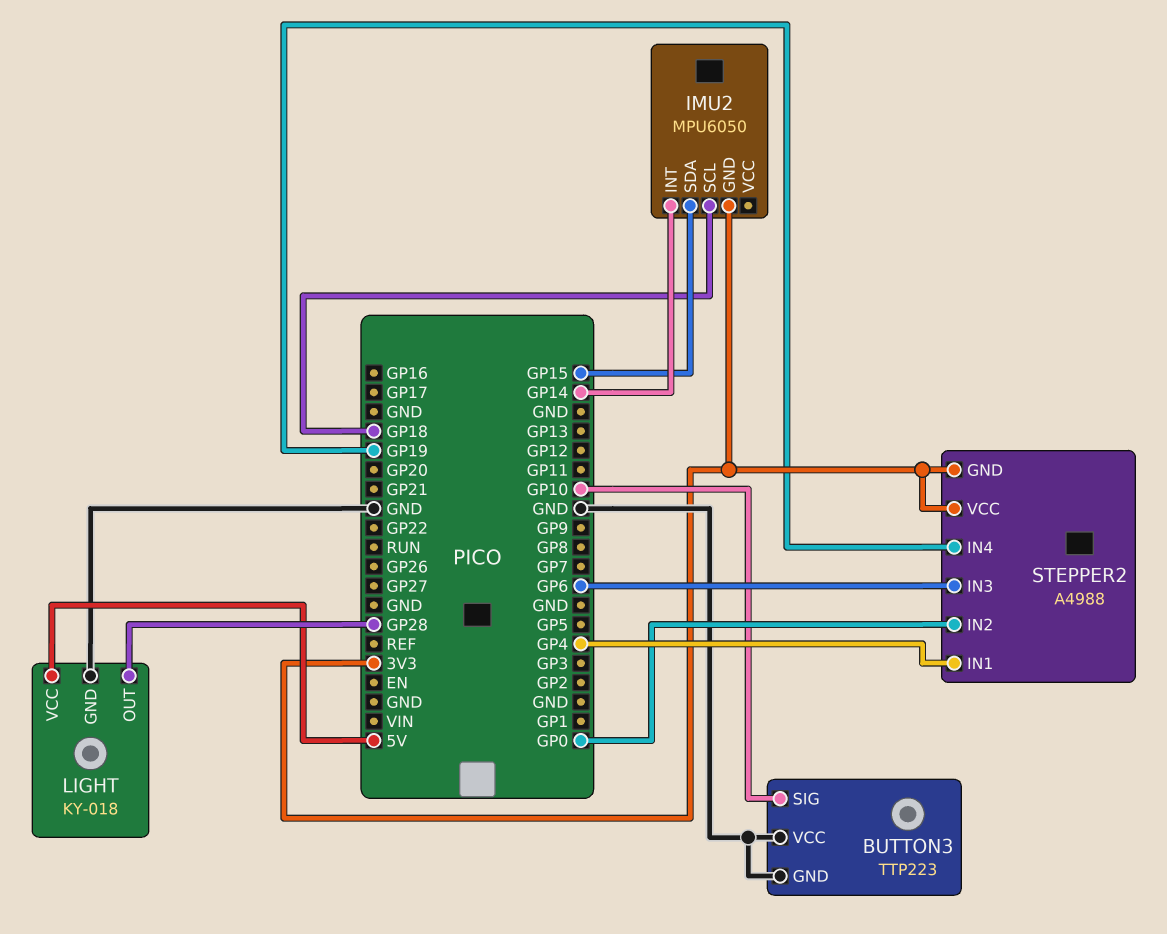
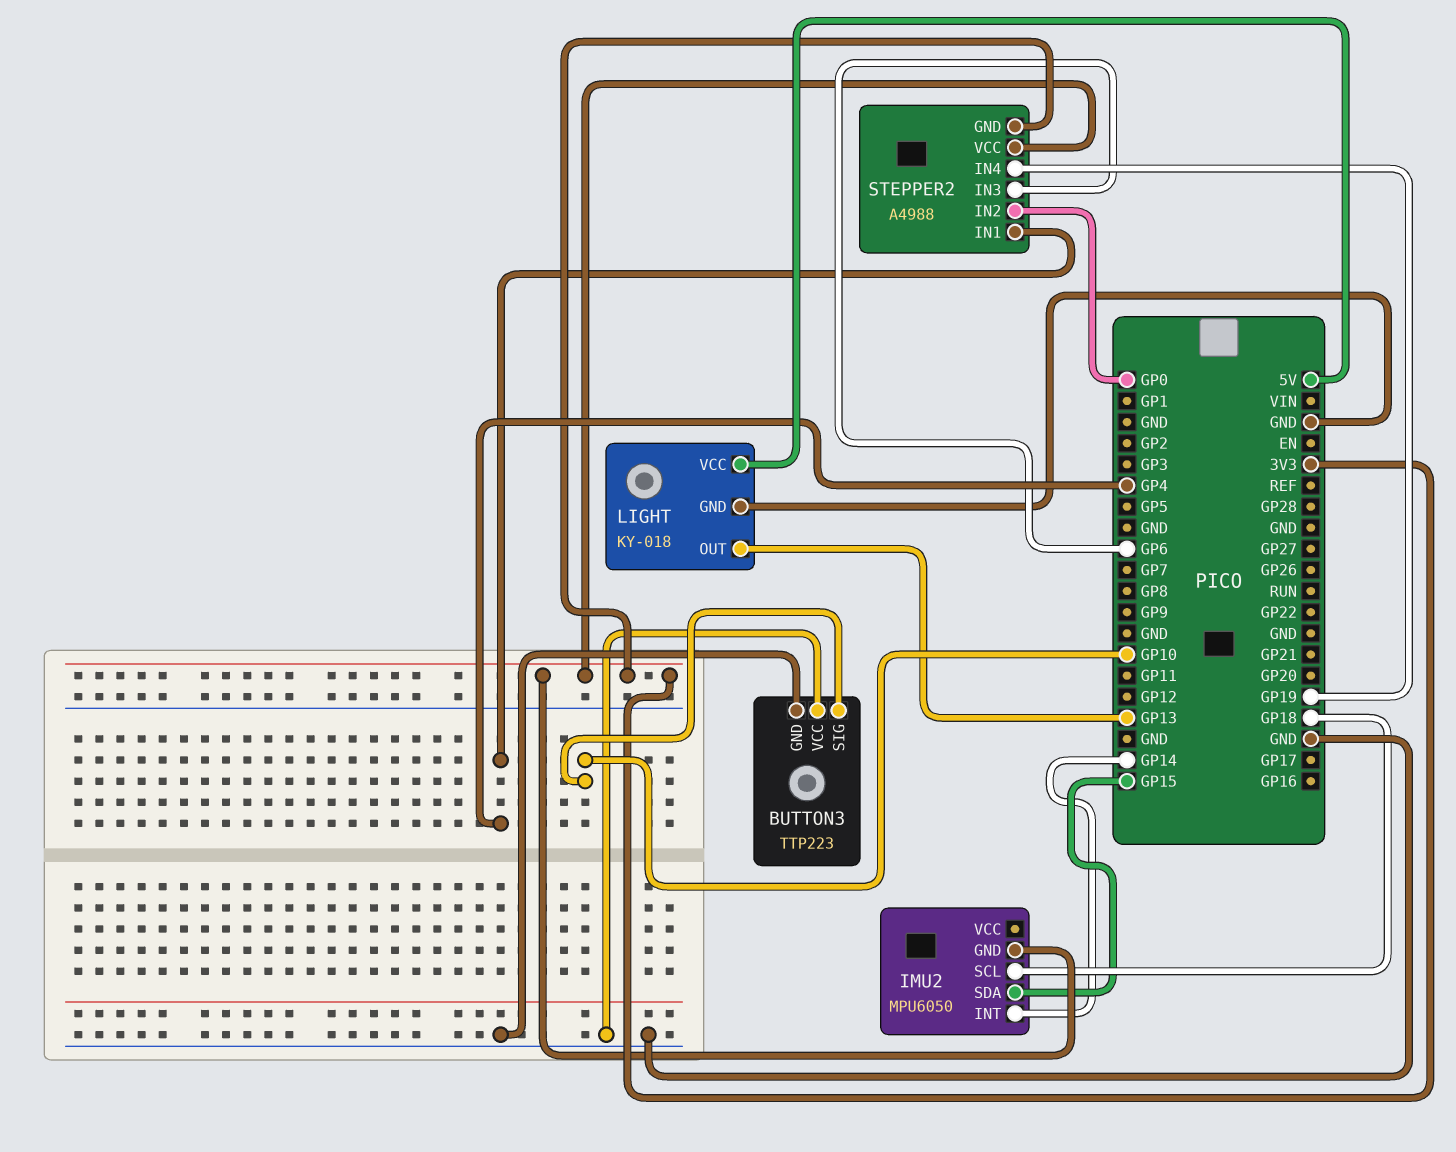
LIGHT pin OUT: GP28 -> GP13

